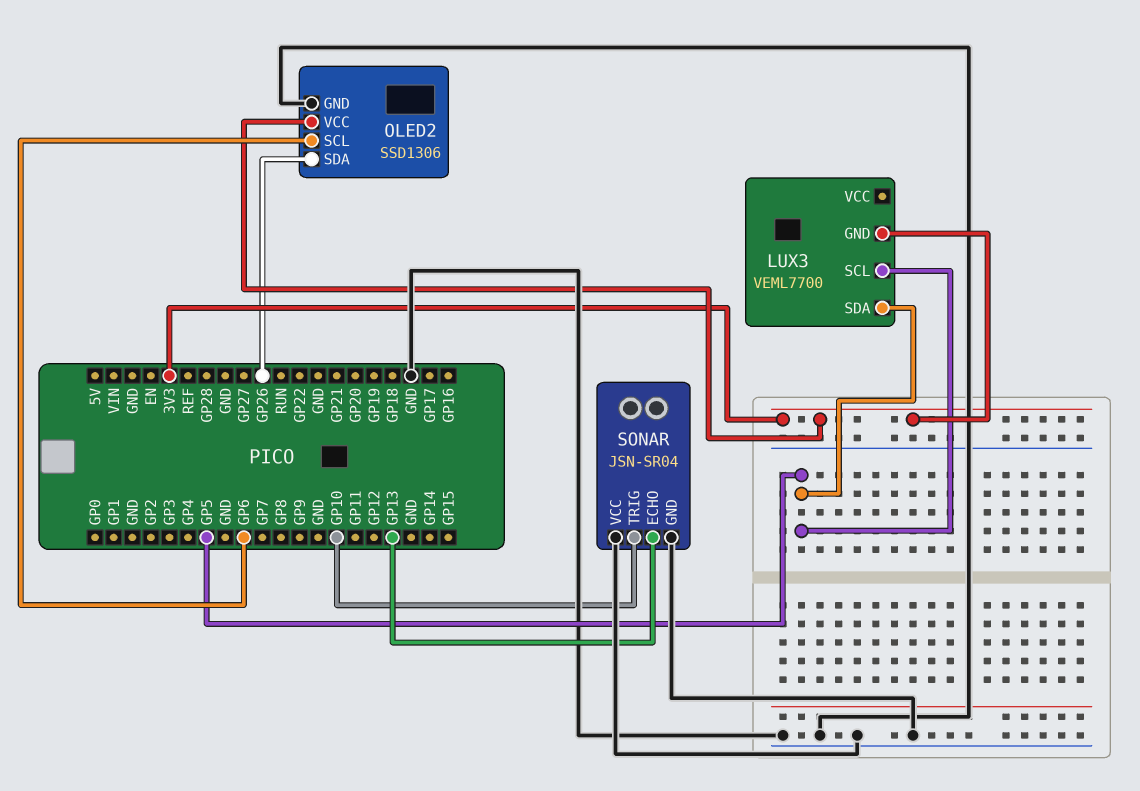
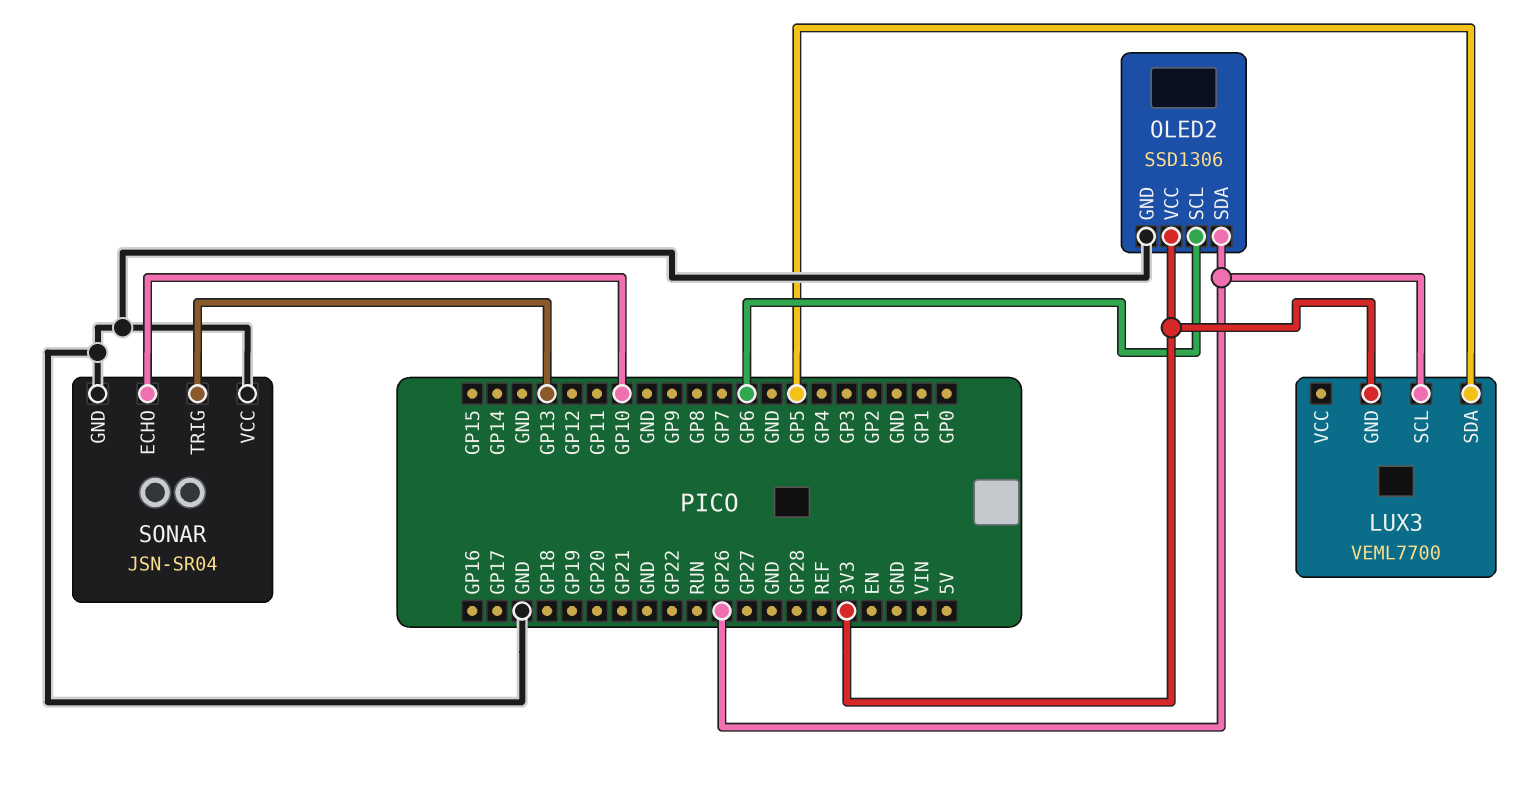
LUX3 pin SCL: GP5 -> GP26
SONAR pin ECHO: GP13 -> GP10
SONAR pin TRIG: GP10 -> GP13

